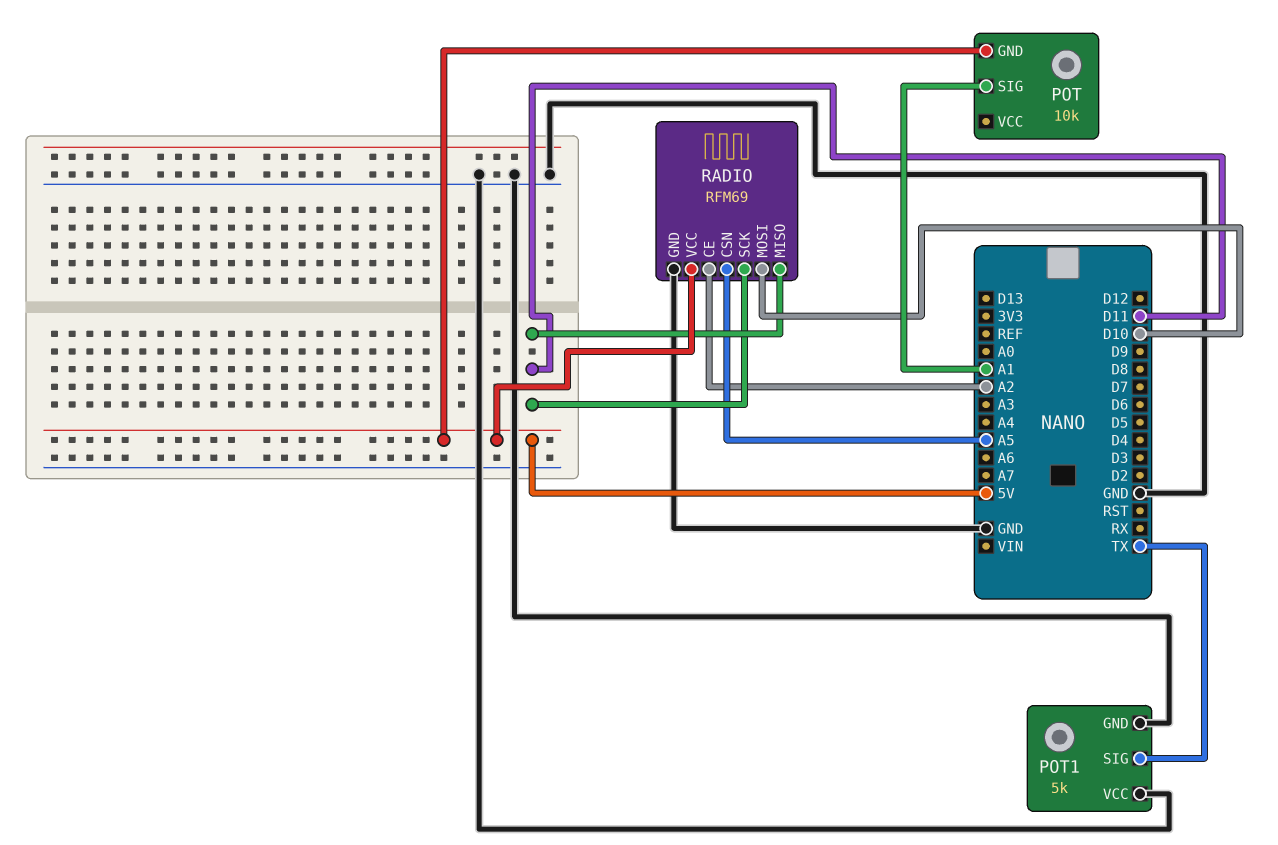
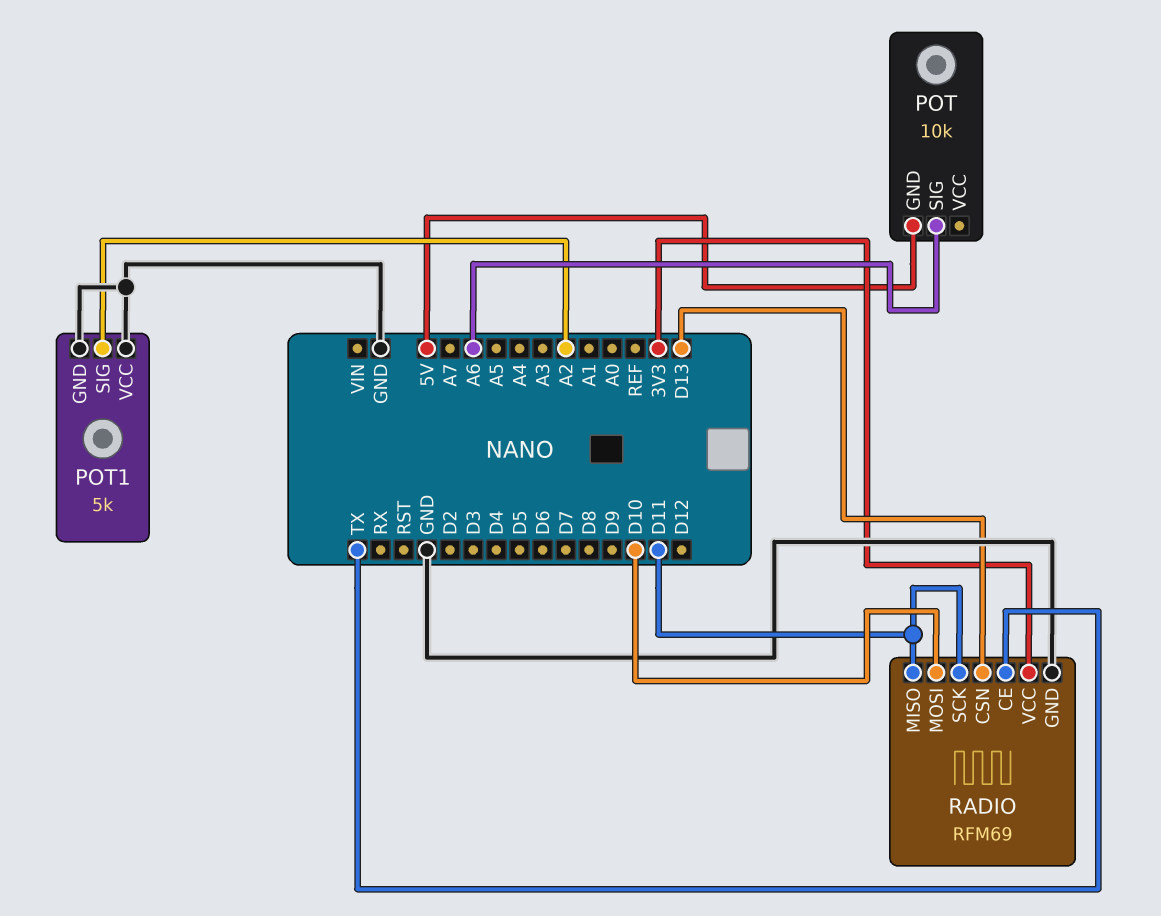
POT pin SIG: A1 -> A6
POT1 pin SIG: TX -> A2
RADIO pin CE: A2 -> TX
RADIO pin CSN: A5 -> D13
RADIO pin VCC: 5V -> 3V3

